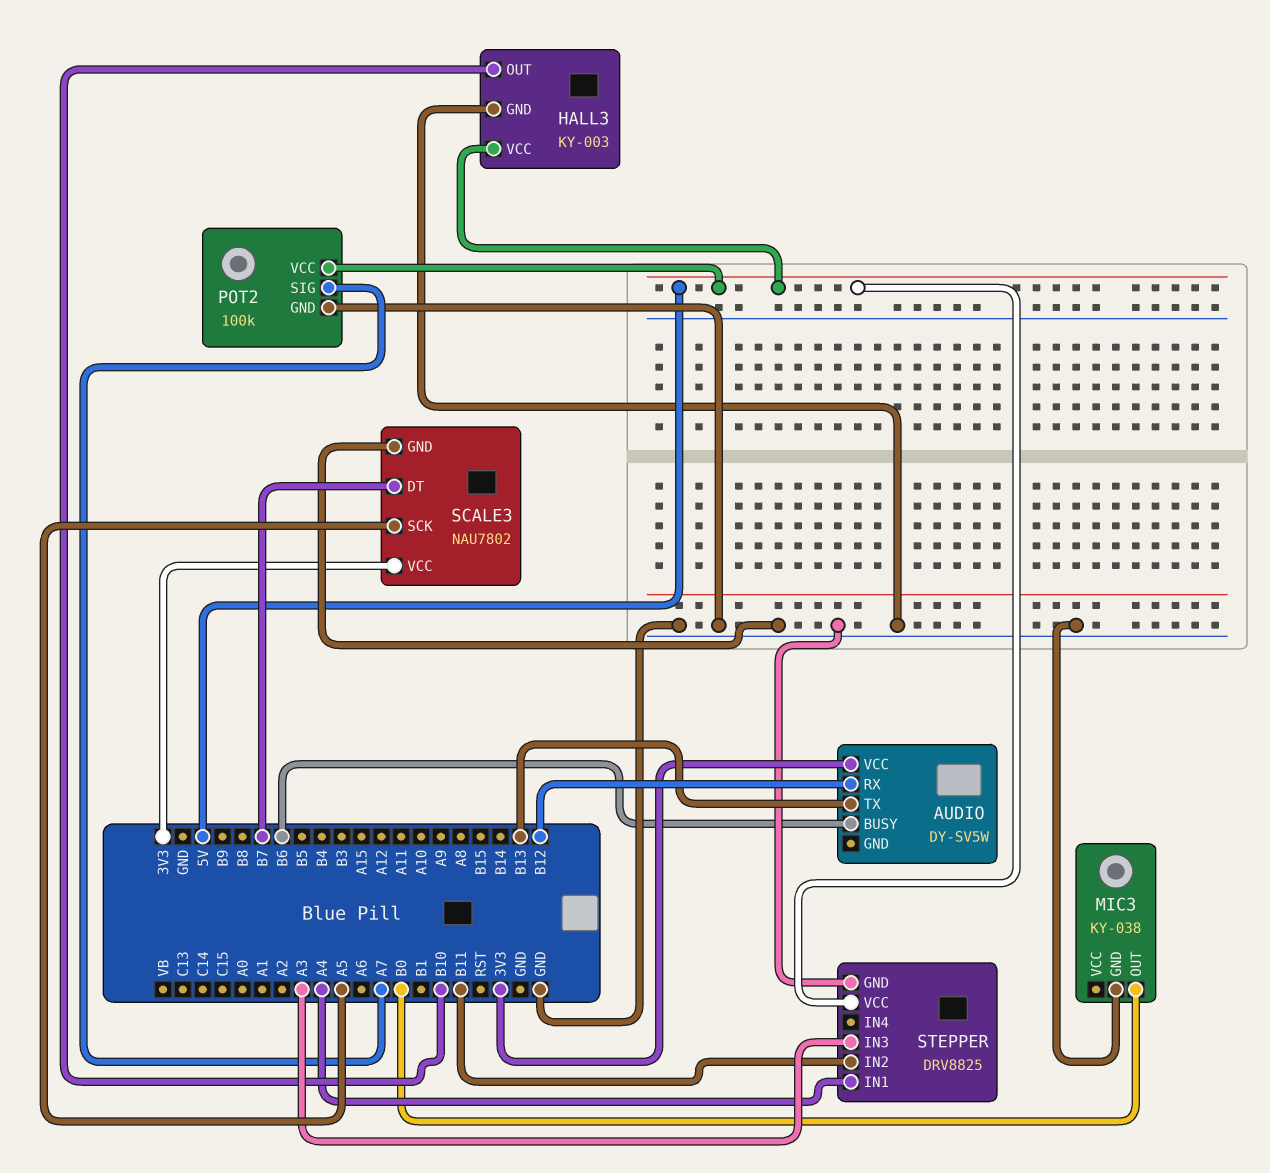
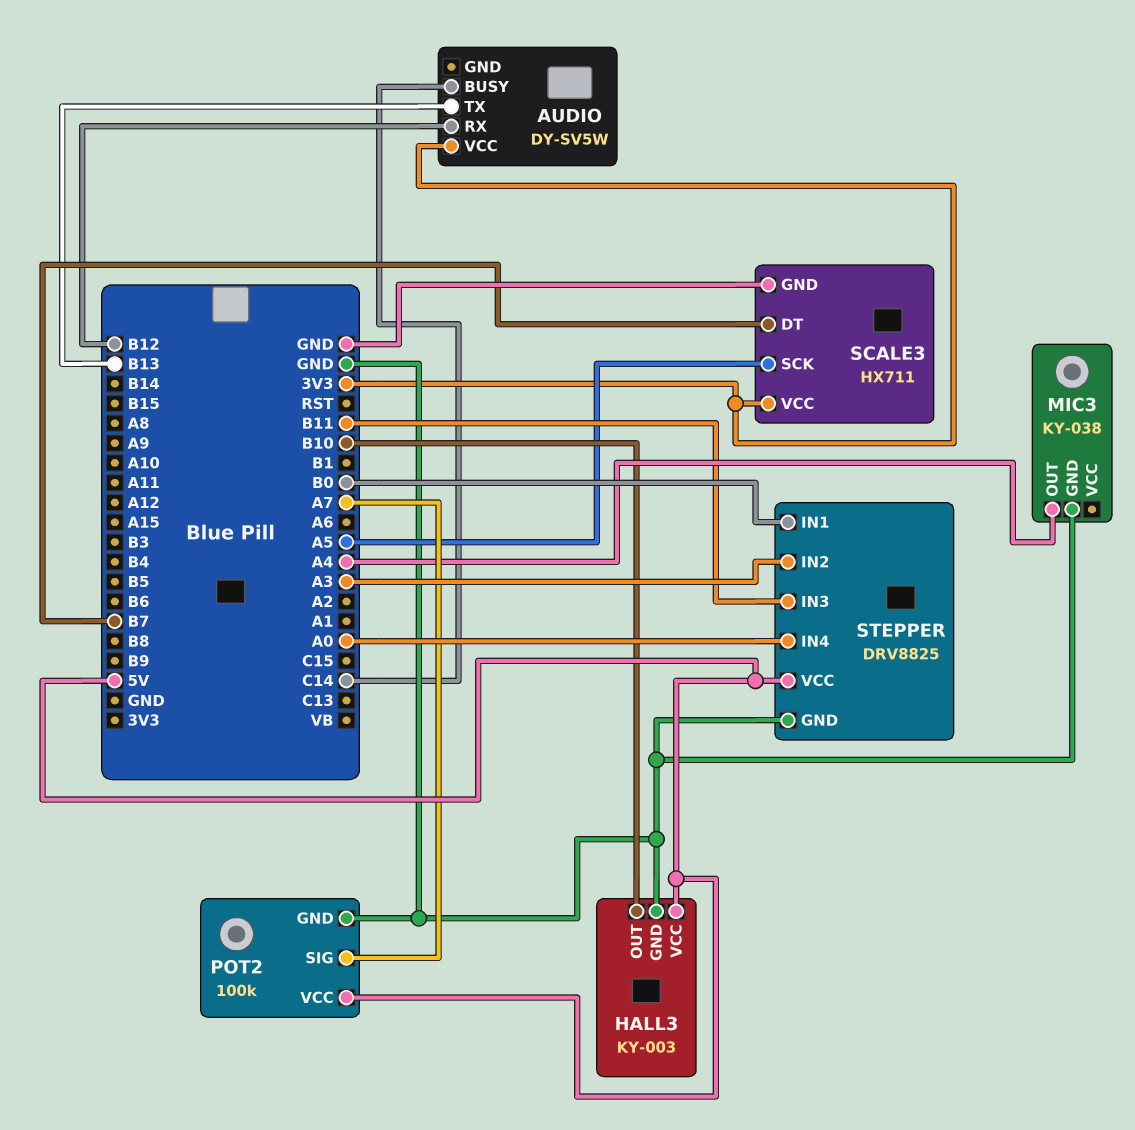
AUDIO pin BUSY: B6 -> C14
MIC3 pin OUT: B0 -> A4
SCALE3: NAU7802 -> HX711
STEPPER pin IN1: A4 -> B0
STEPPER pin IN2: B11 -> A3
STEPPER pin IN3: A3 -> B11
STEPPER pin IN4: none -> A0

